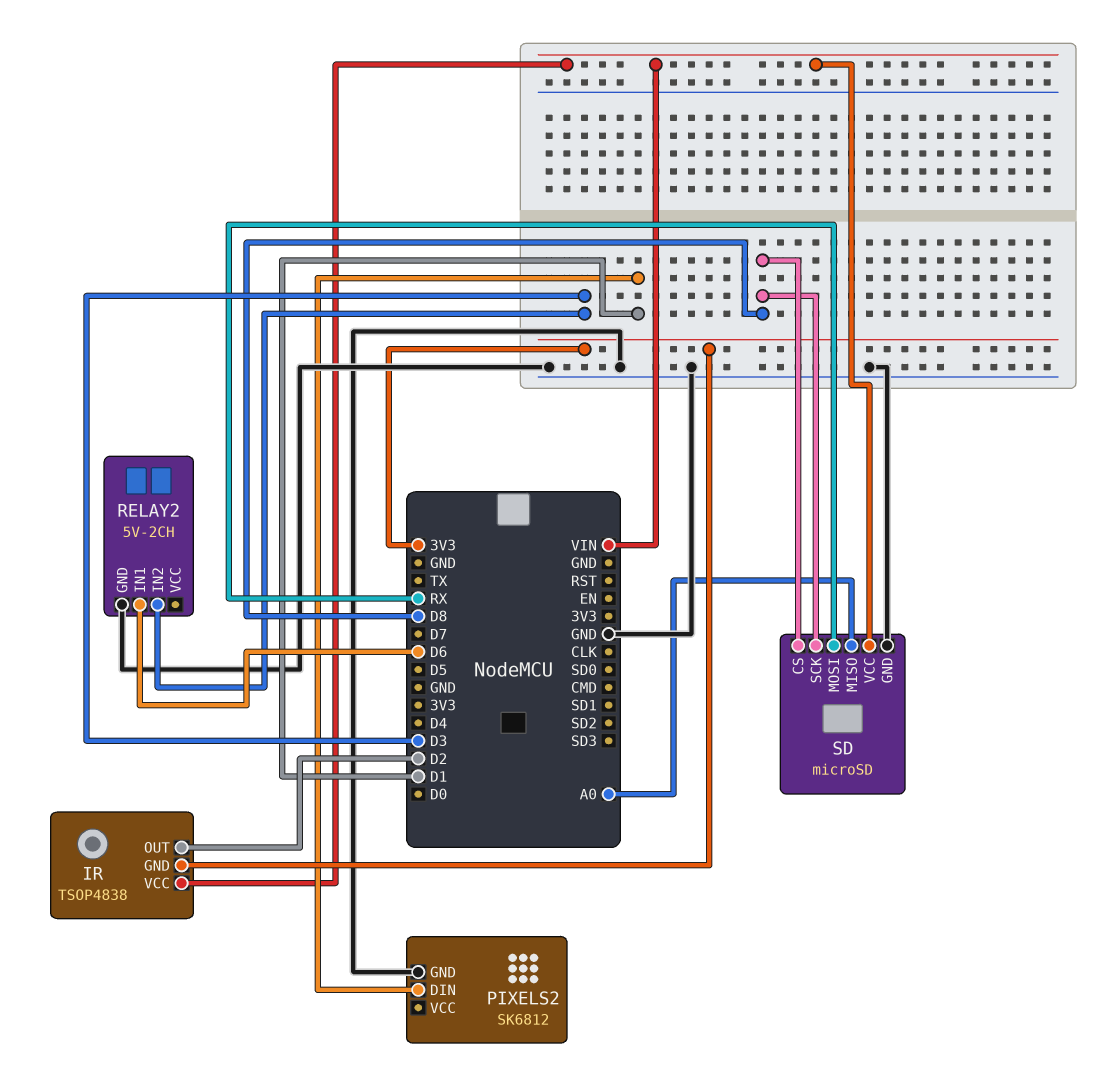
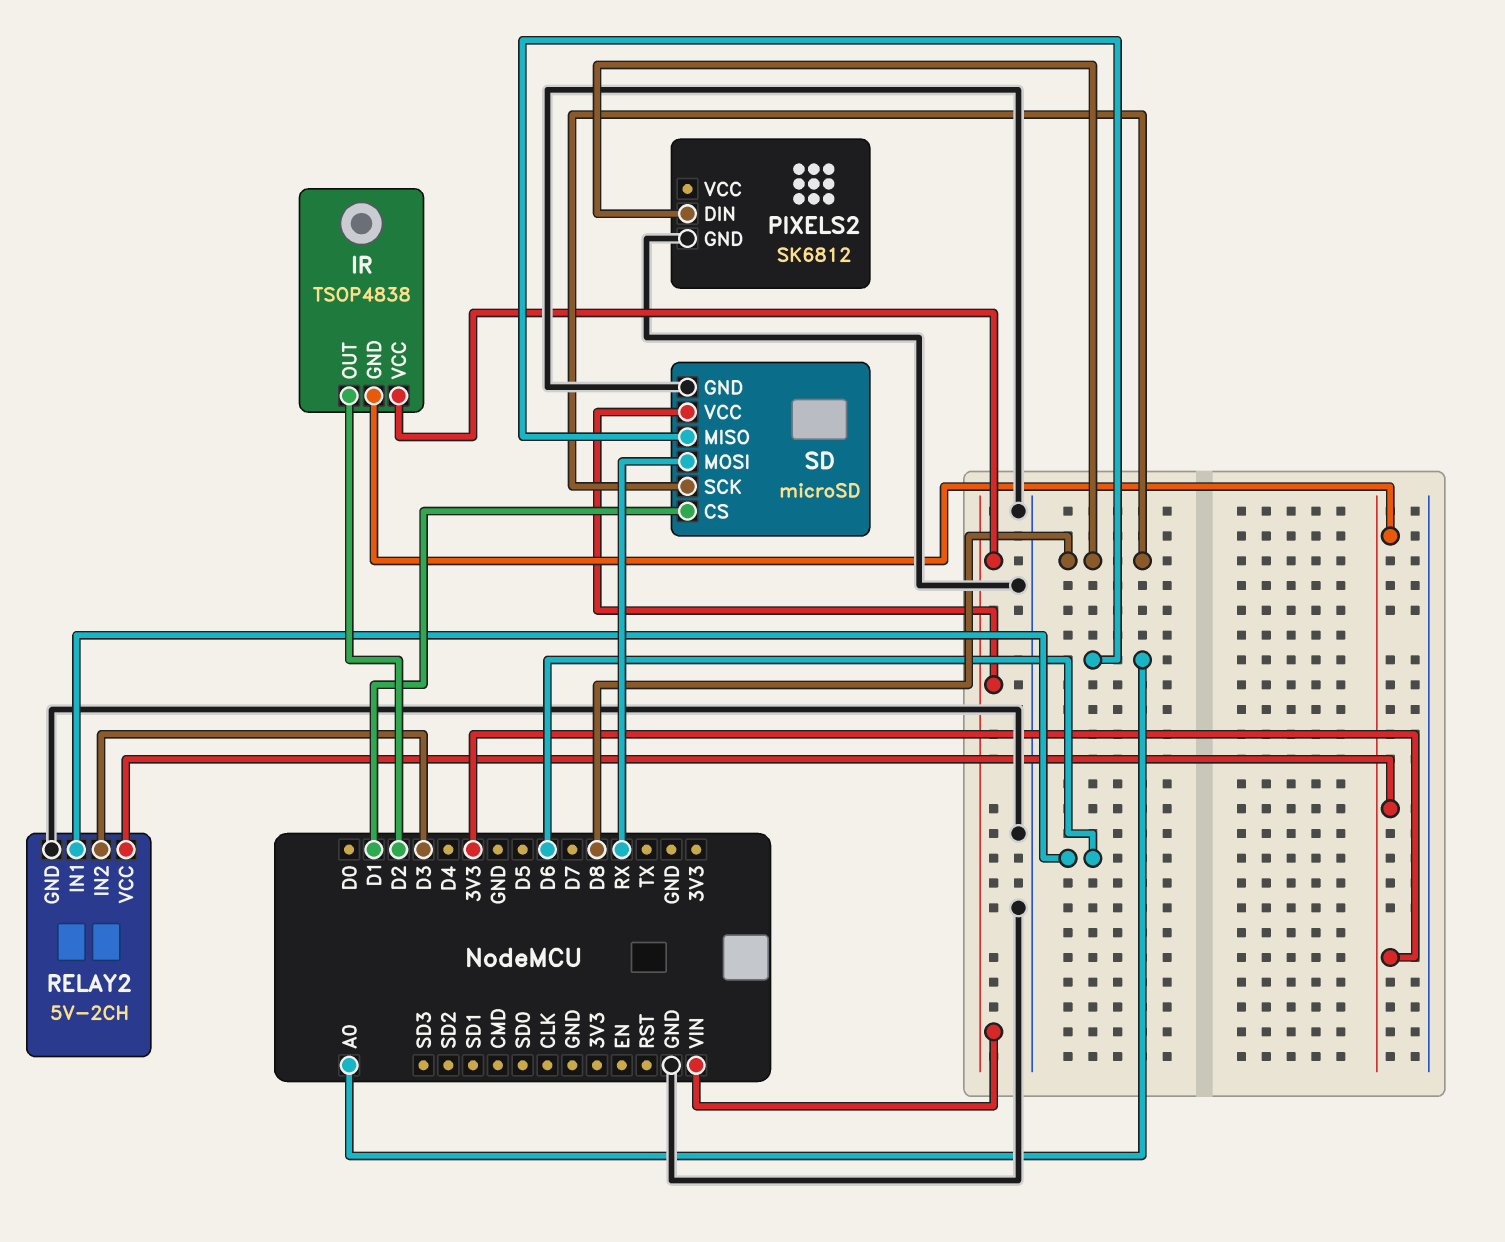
PIXELS2 pin DIN: D1 -> D8
RELAY2 pin VCC: none -> 3V3
SD pin CS: D8 -> D1

